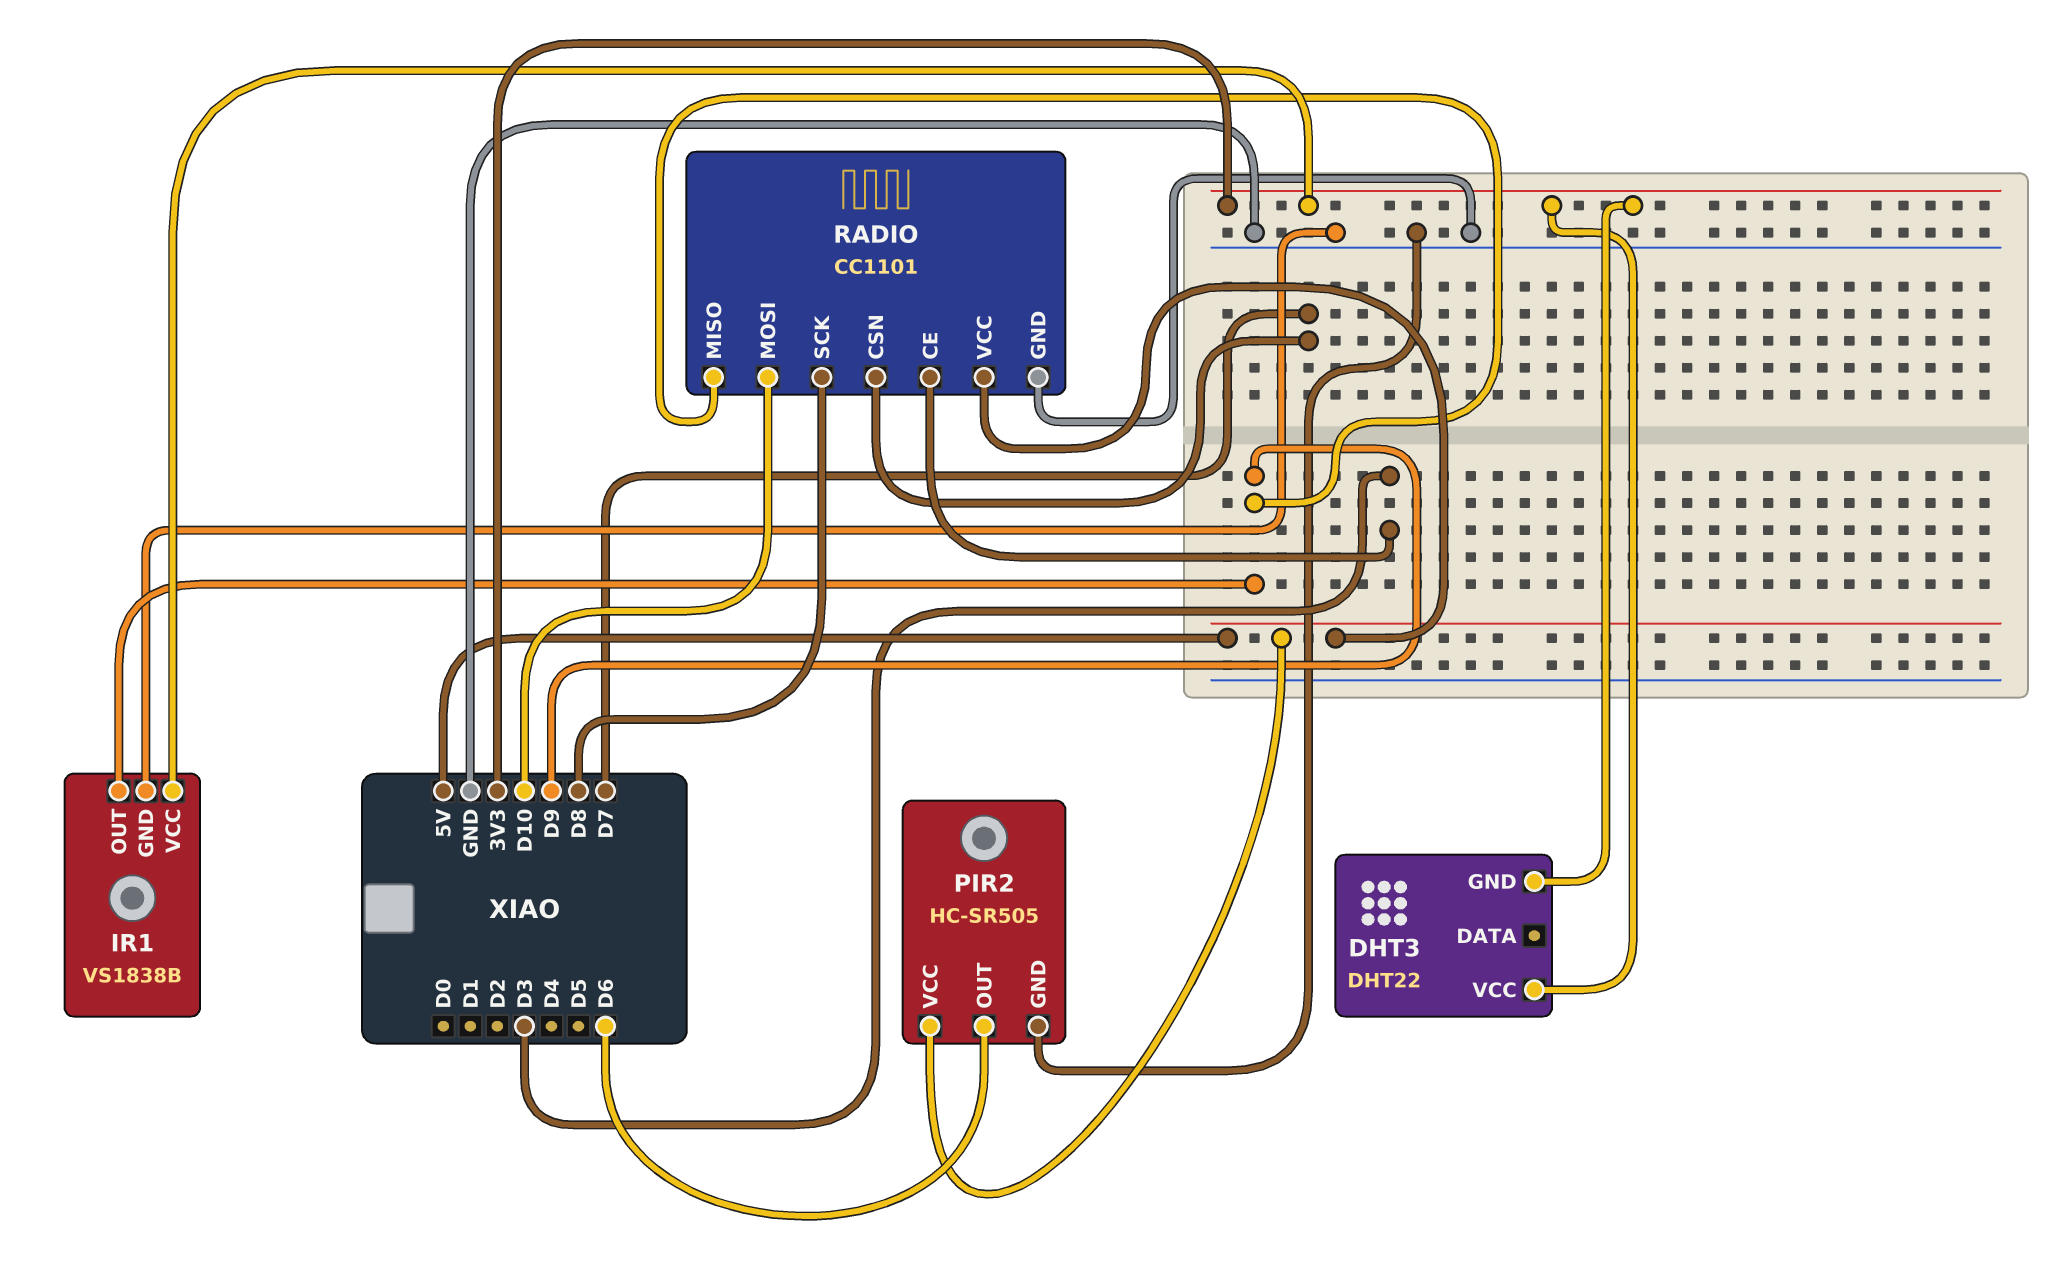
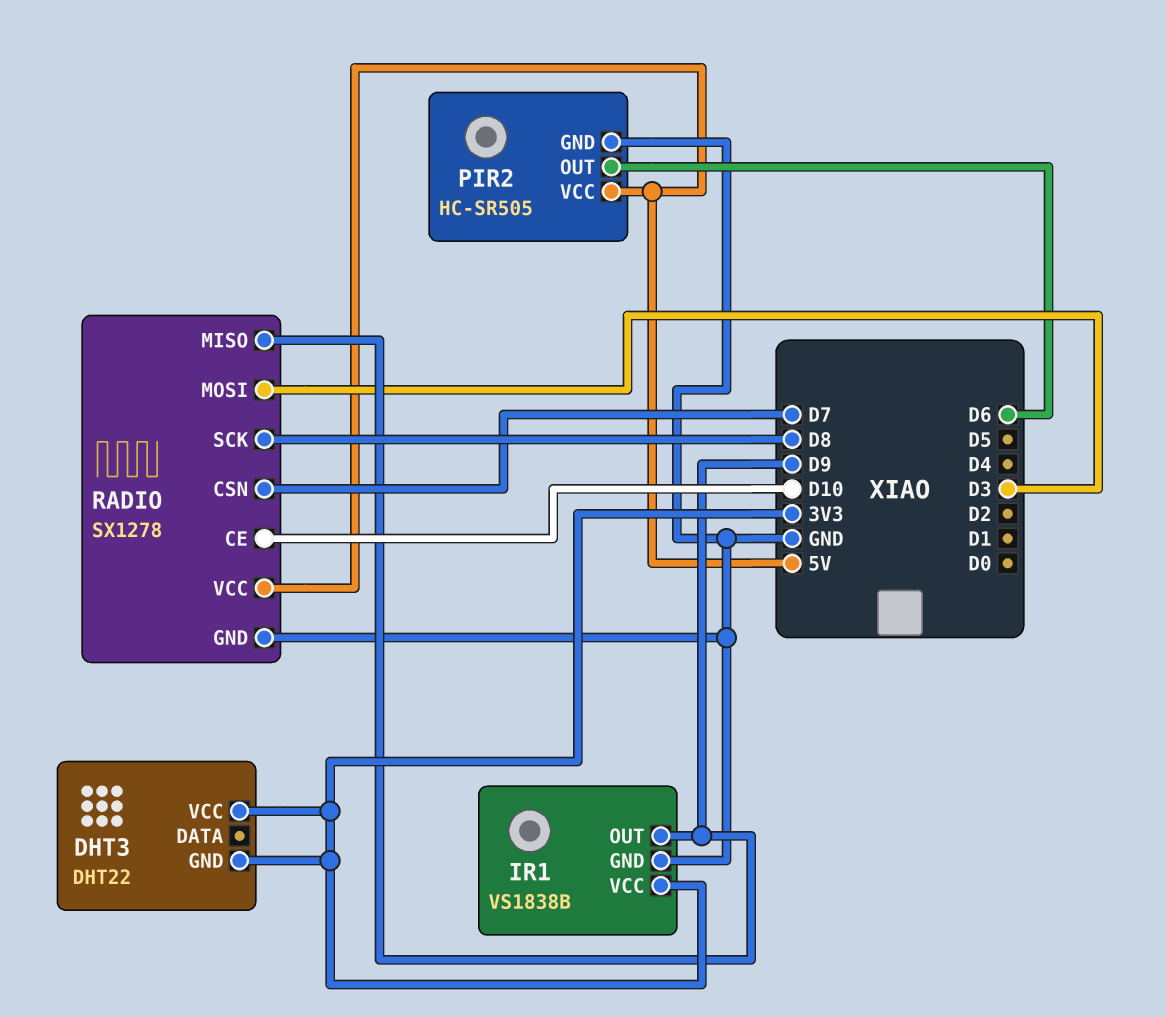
RADIO: CC1101 -> SX1278
RADIO pin CE: D3 -> D10
RADIO pin MOSI: D10 -> D3

